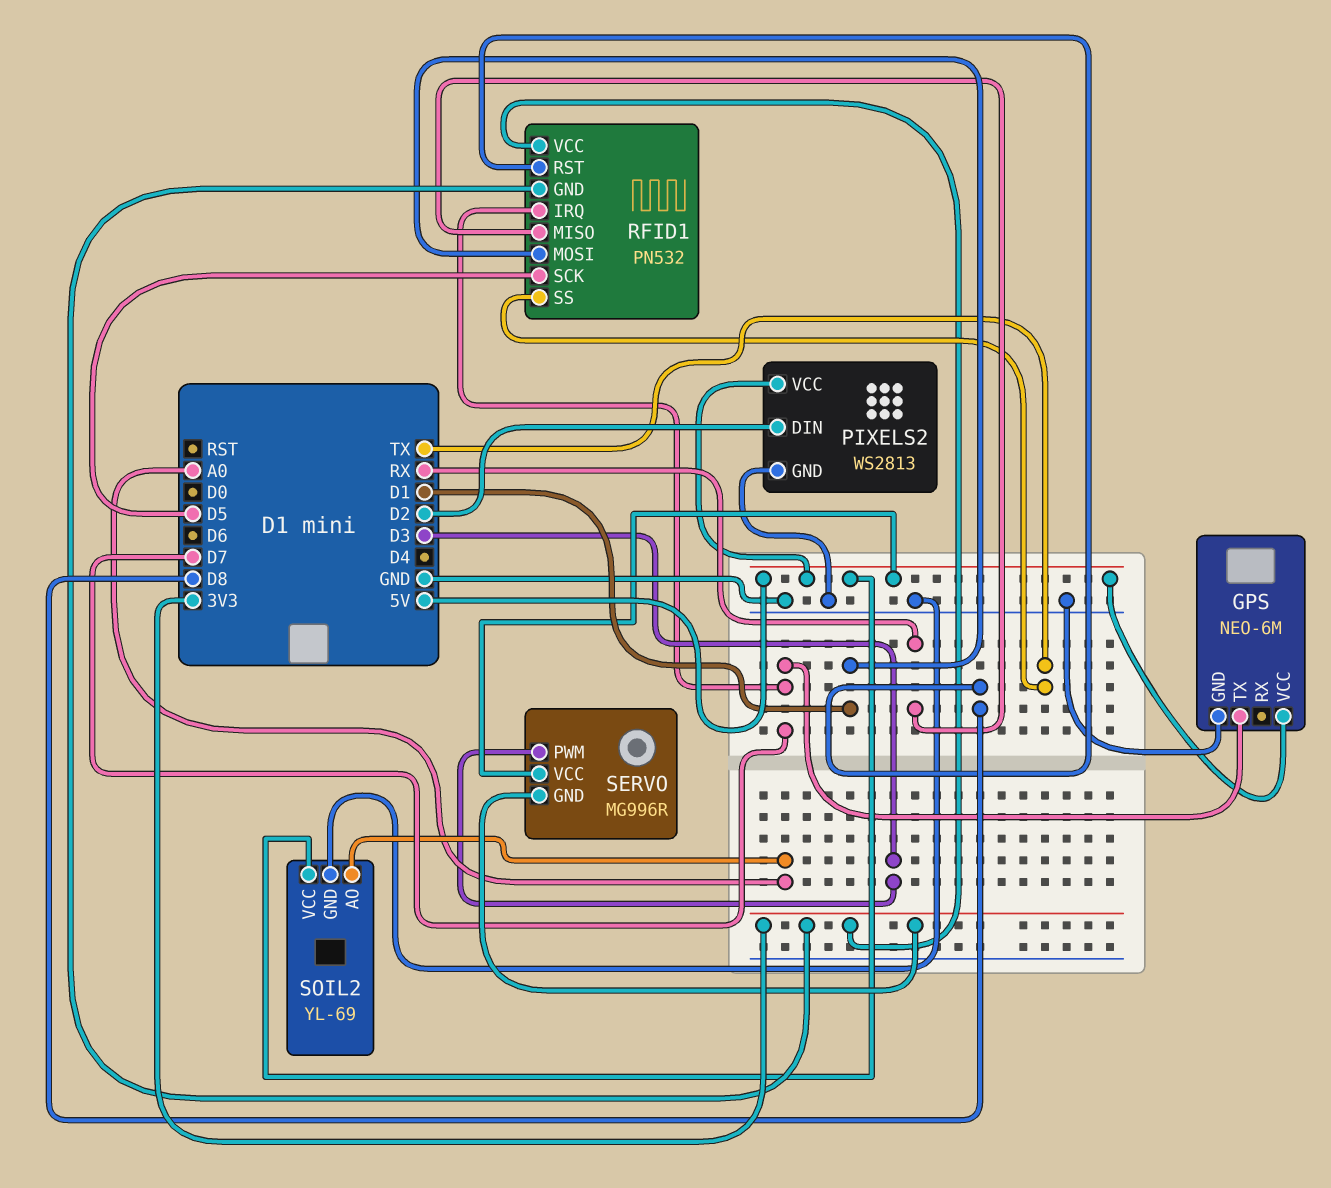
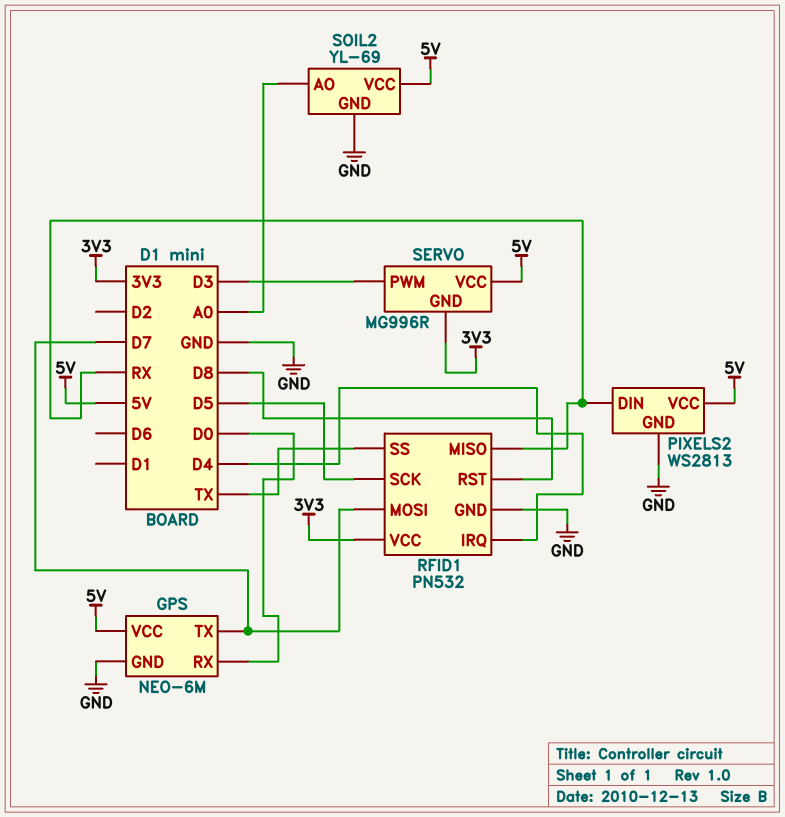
GPS pin RX: none -> D0
PIXELS2 pin DIN: D2 -> RX
RFID1 pin GND: 3V3 -> GND
RFID1 pin IRQ: D7 -> D4
RFID1 pin MOSI: D1 -> D7

